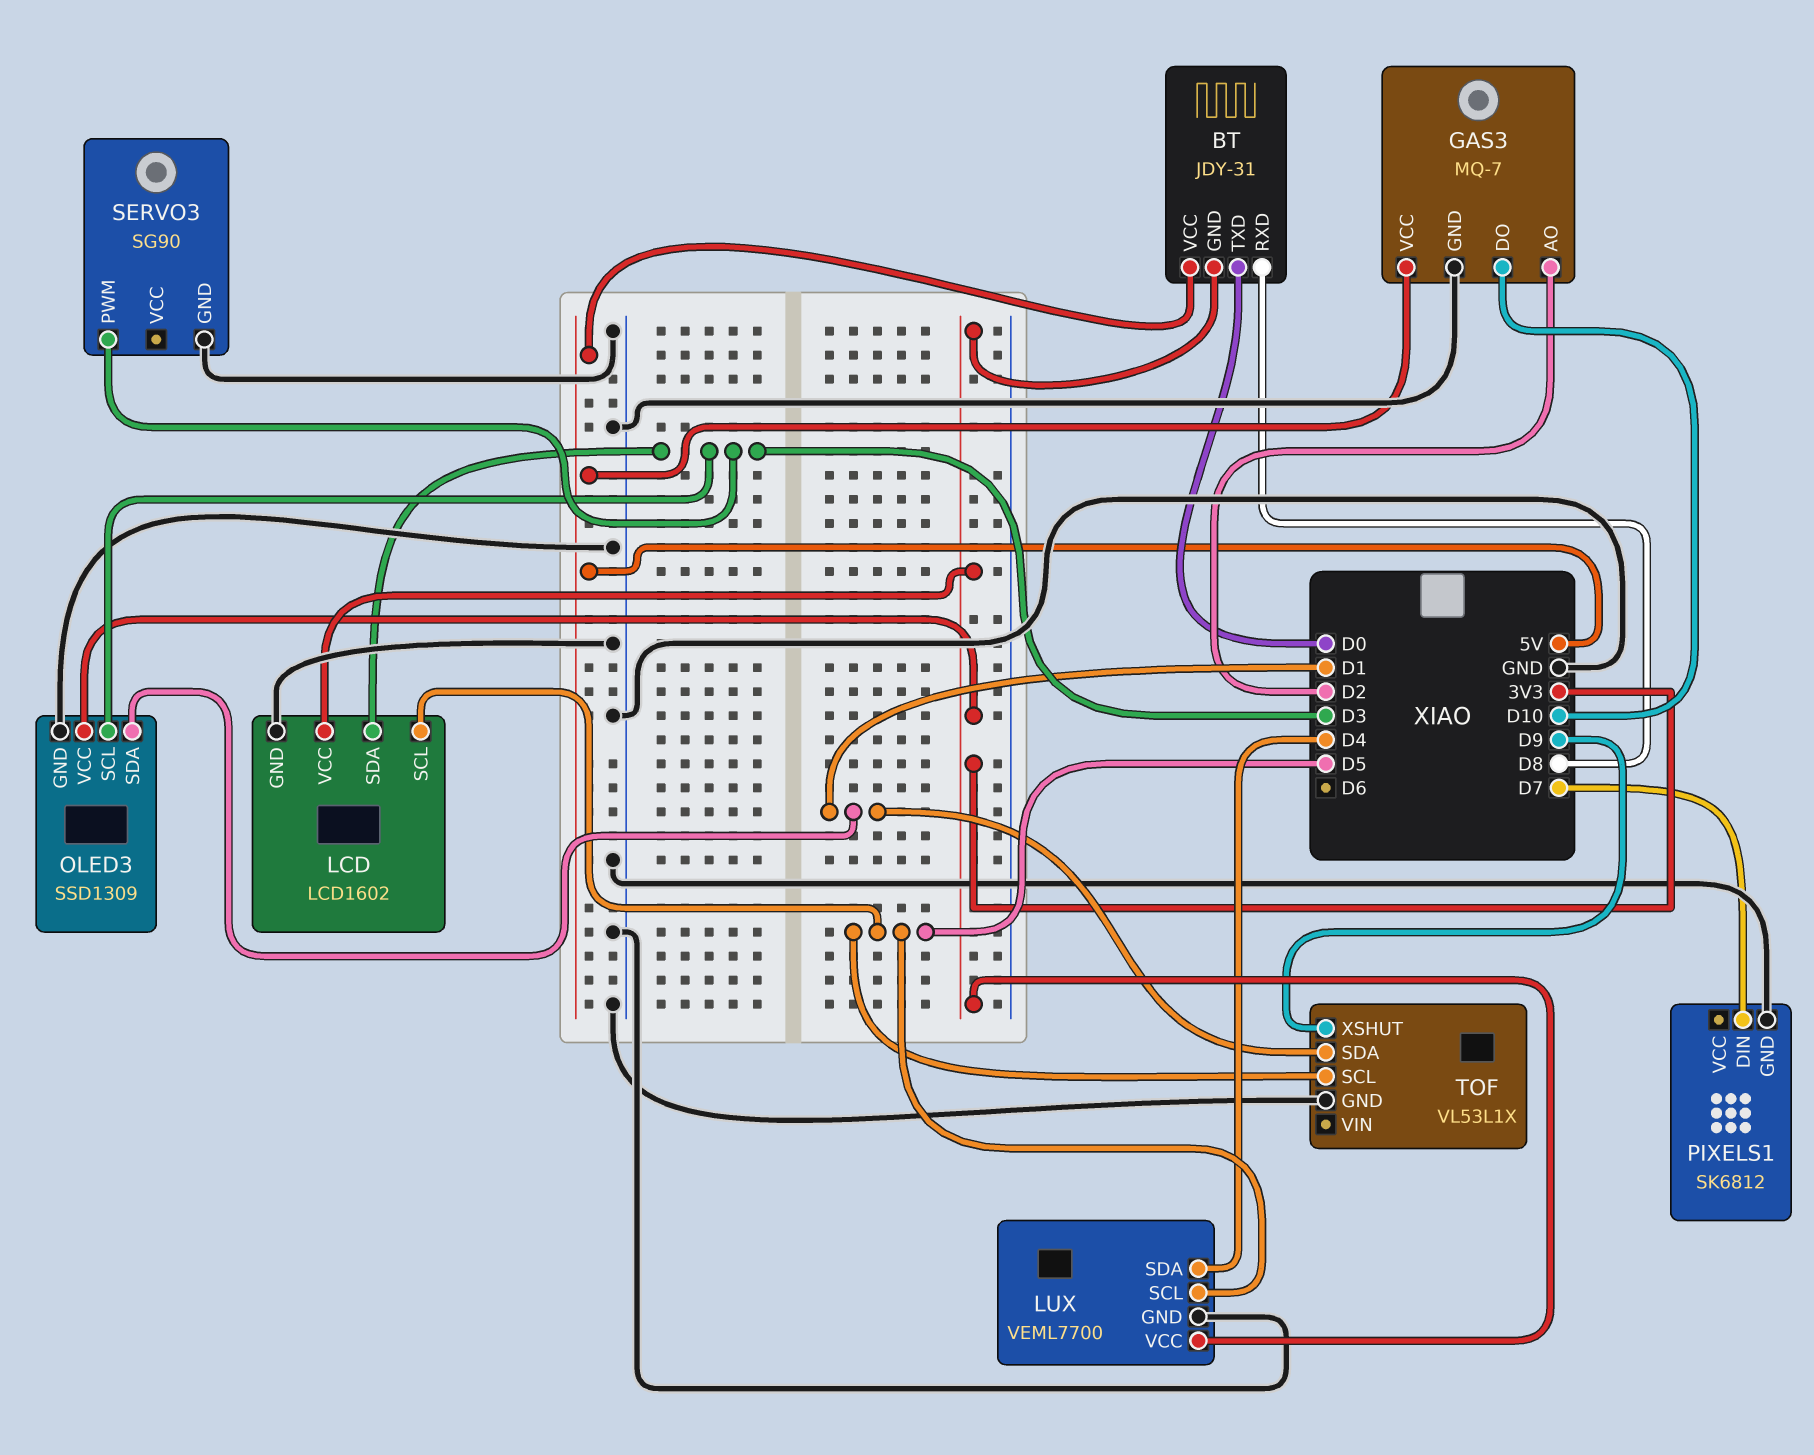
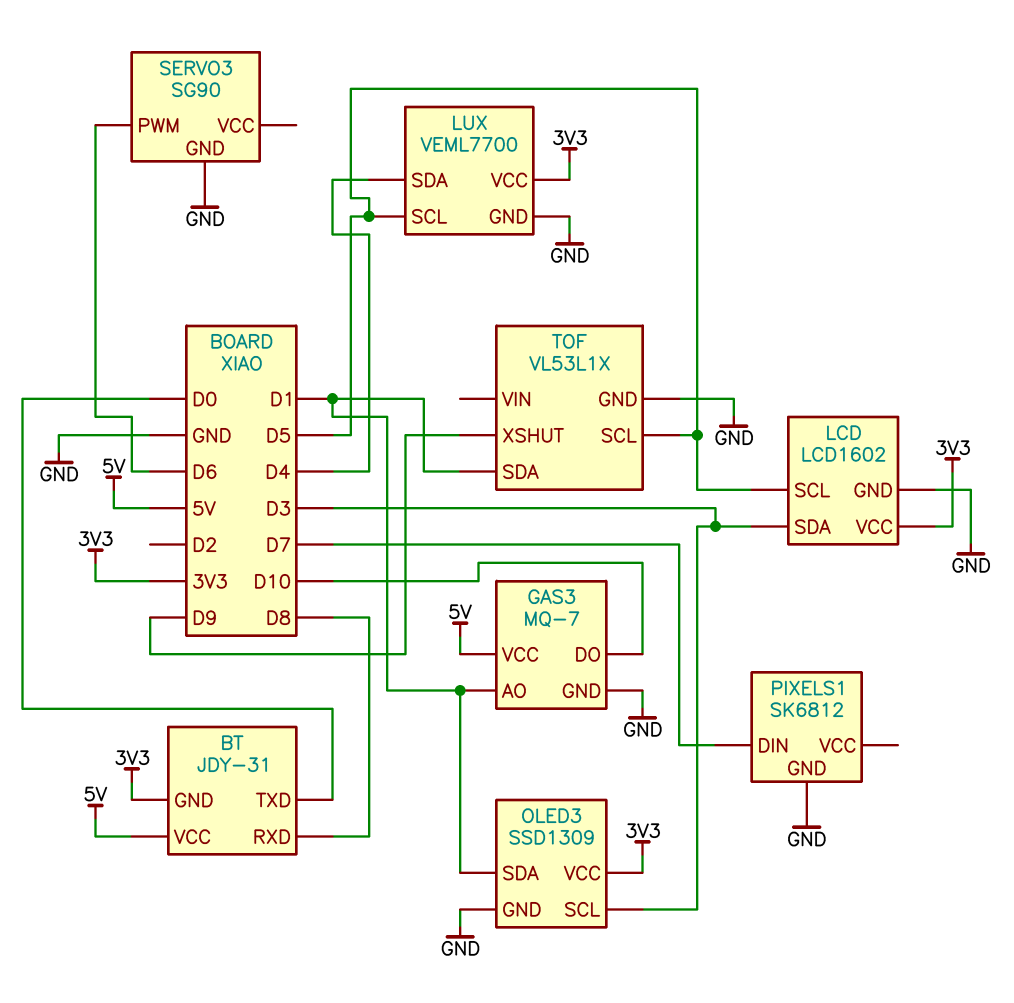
GAS3 pin AO: D2 -> D1
SERVO3 pin PWM: D3 -> D6

